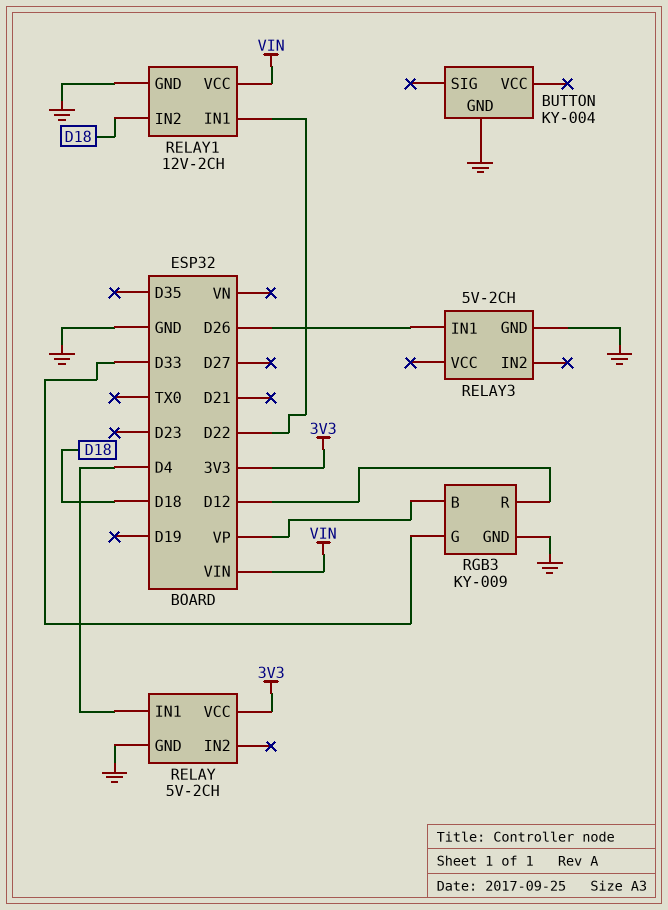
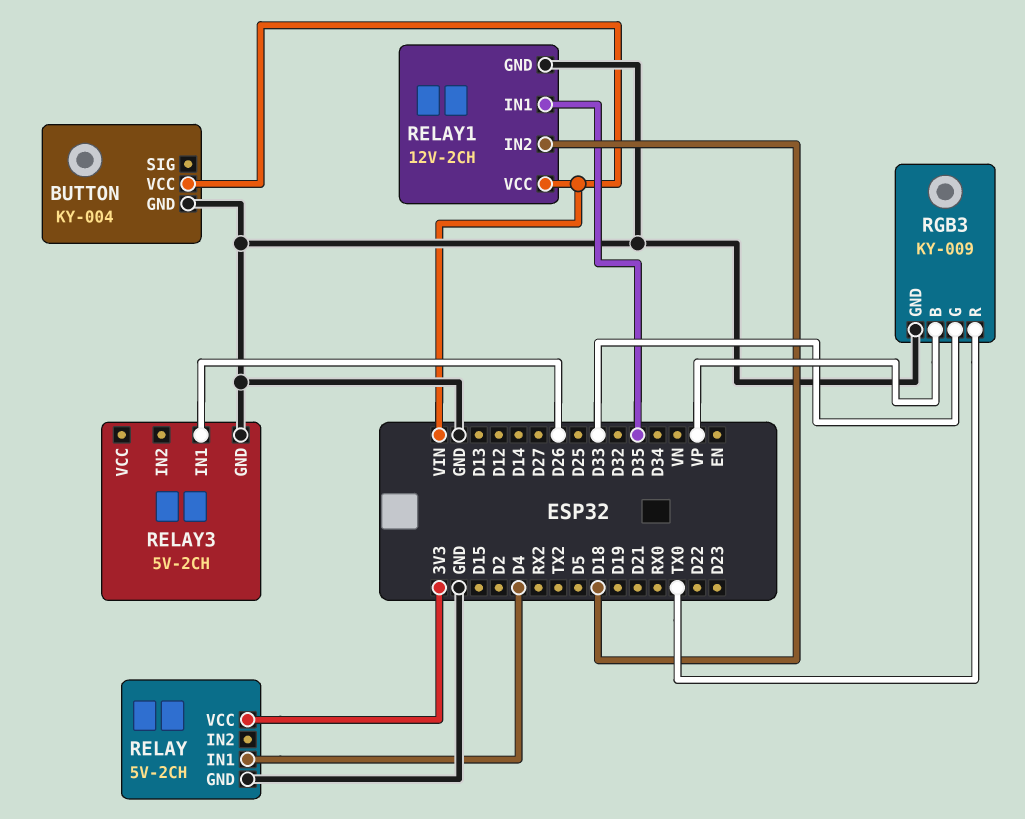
BUTTON pin VCC: none -> VIN
RELAY1 pin IN1: D22 -> D35
RGB3 pin R: D12 -> TX0

